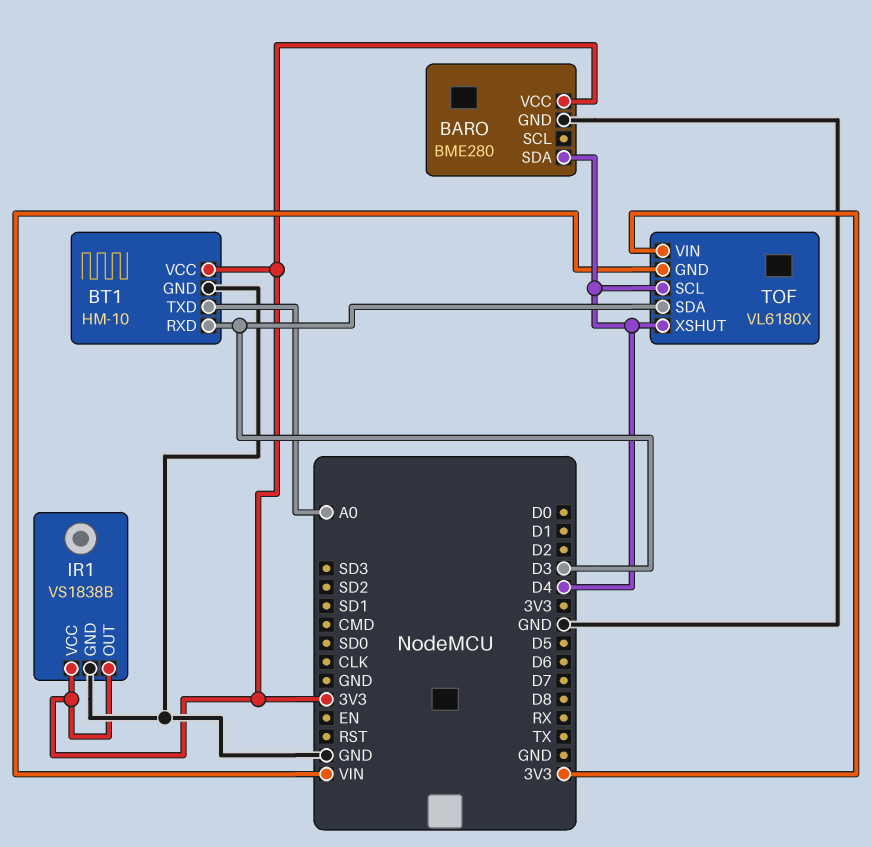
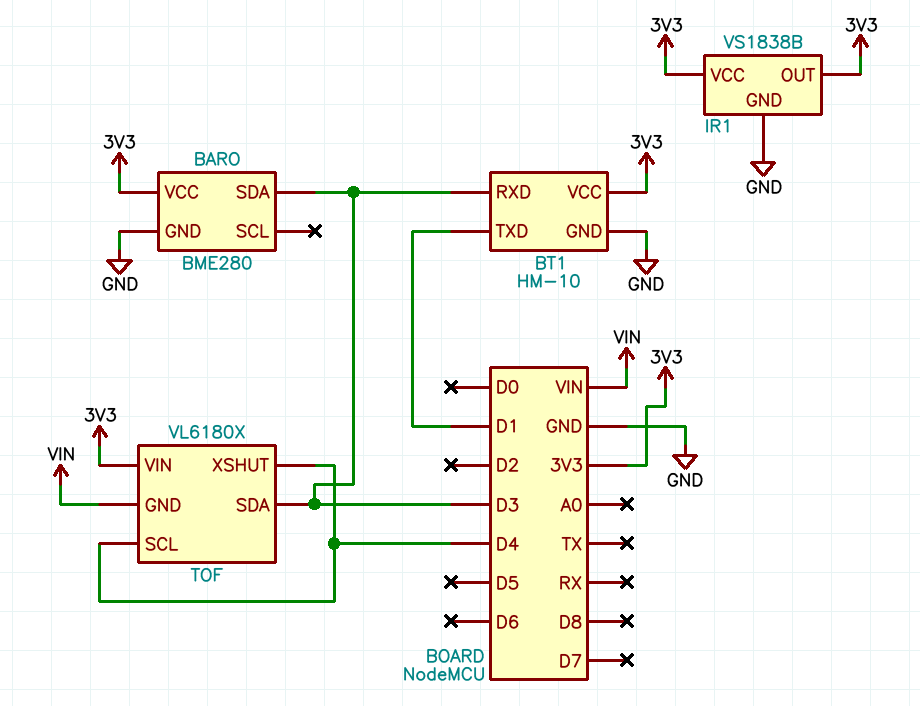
BARO pin SDA: D4 -> D3
BT1 pin TXD: A0 -> D1

